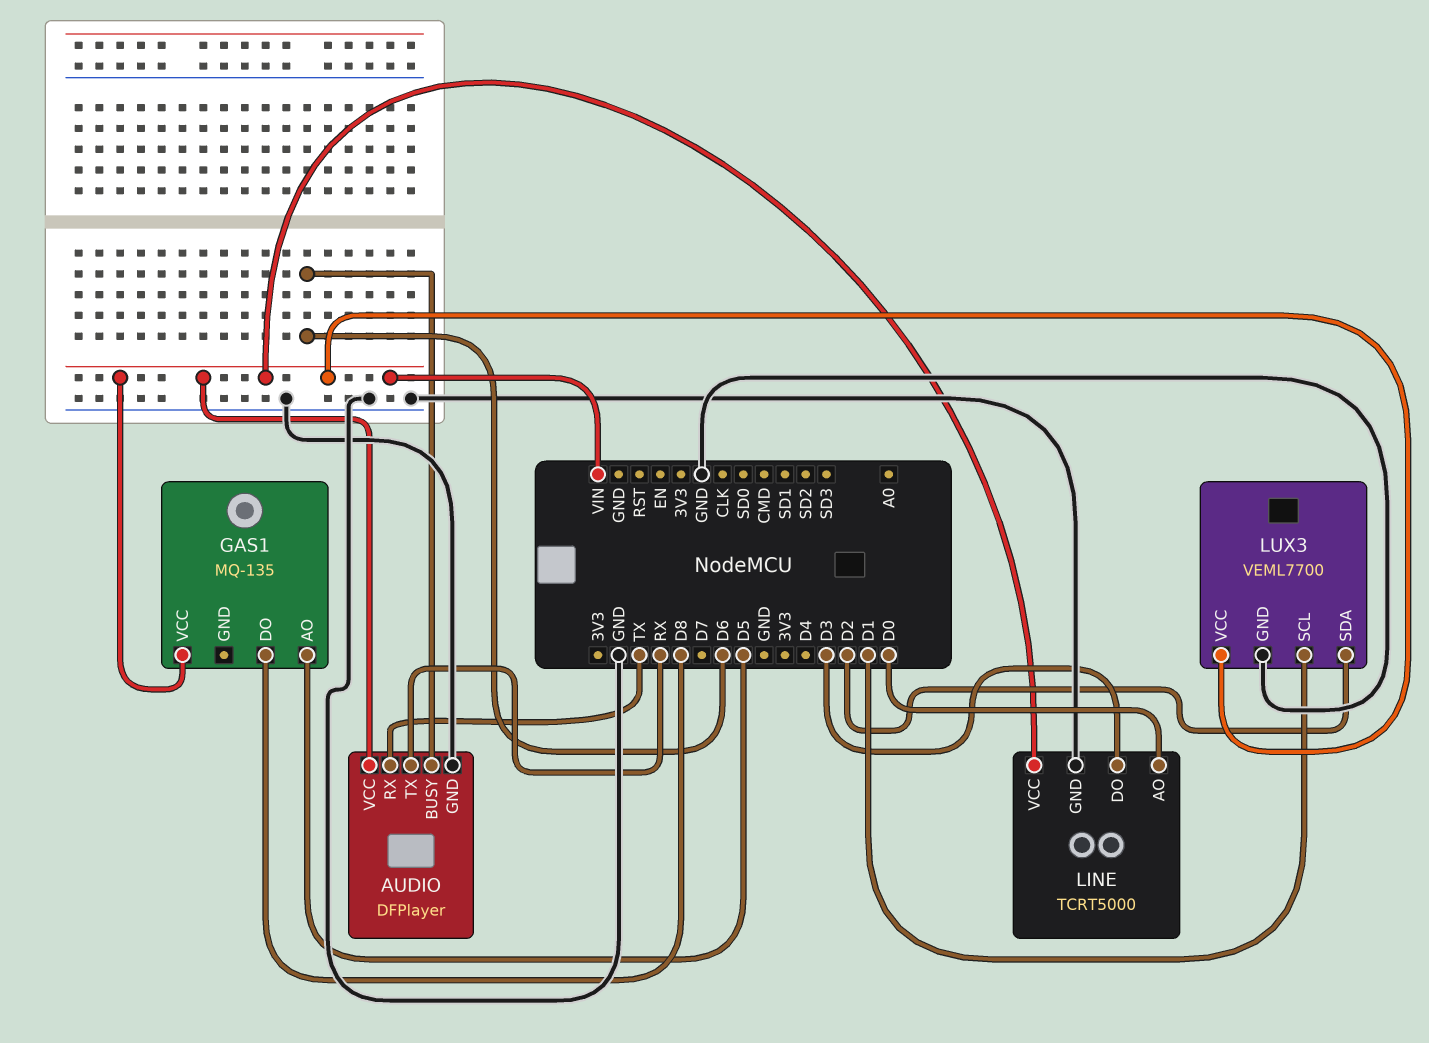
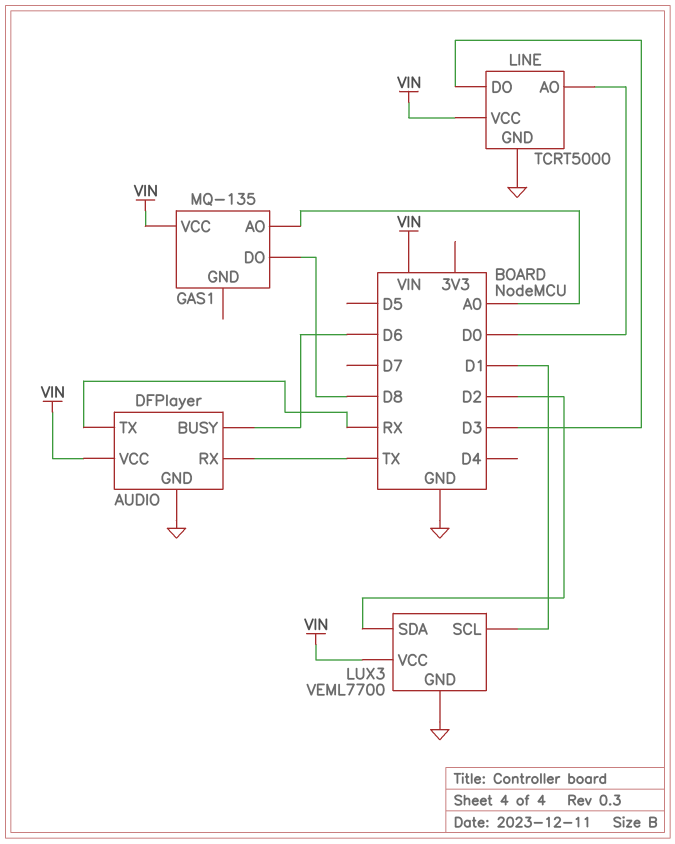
GAS1 pin AO: D5 -> A0

